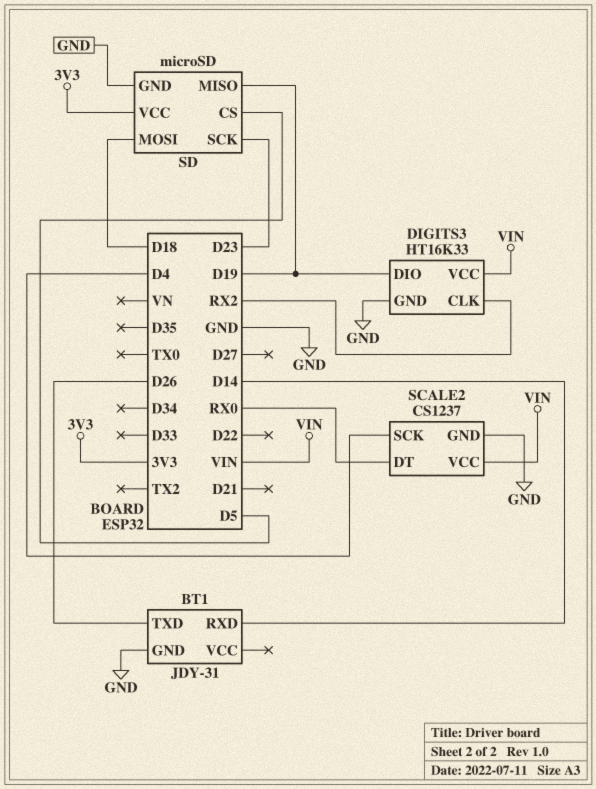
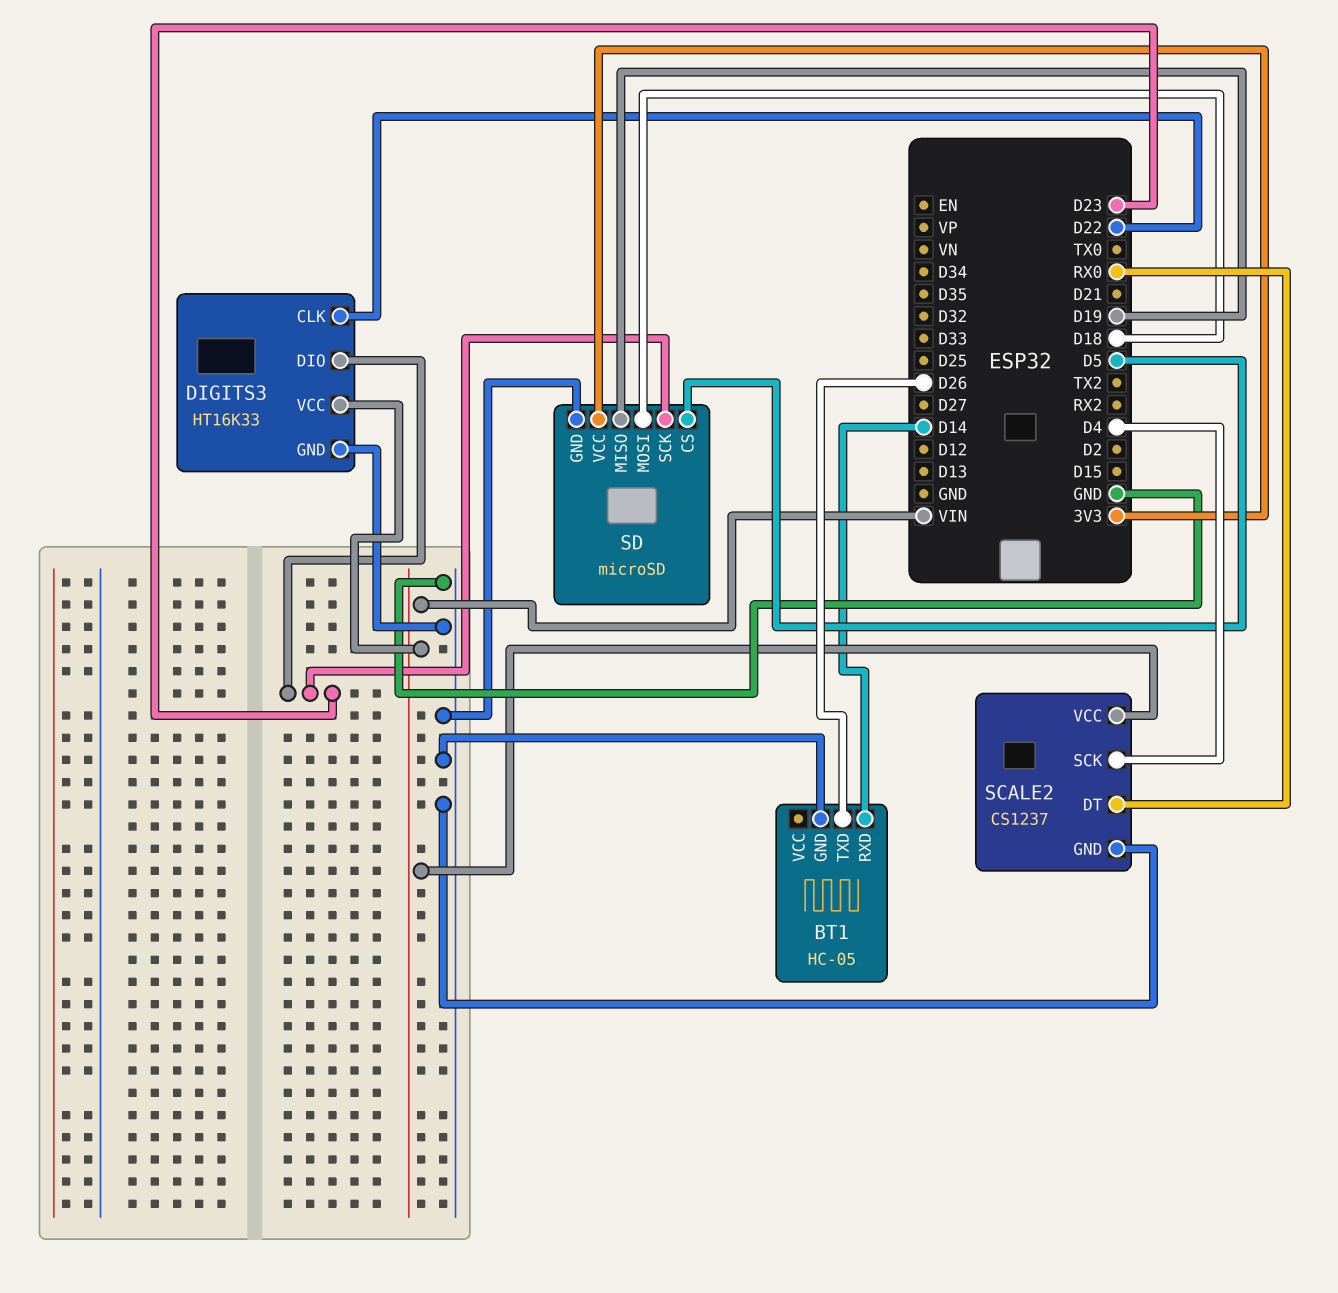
BT1: JDY-31 -> HC-05
DIGITS3 pin CLK: RX2 -> D22
DIGITS3 pin DIO: D19 -> D23

